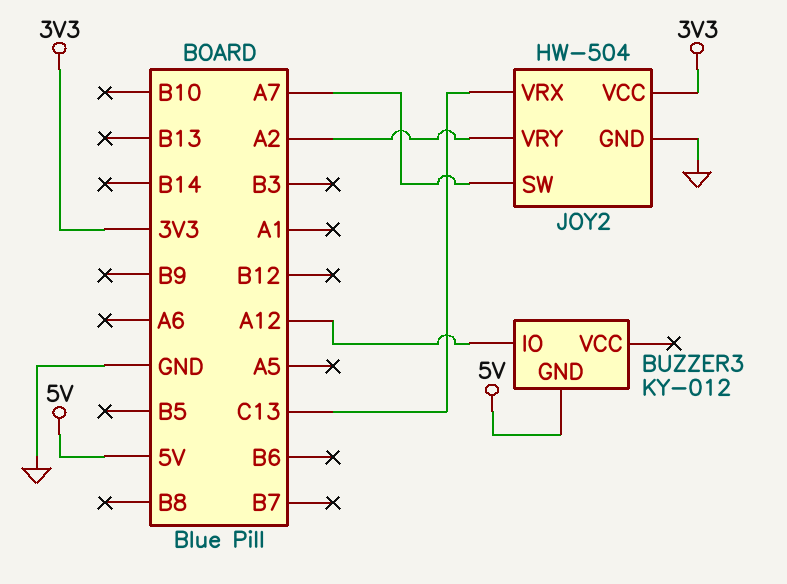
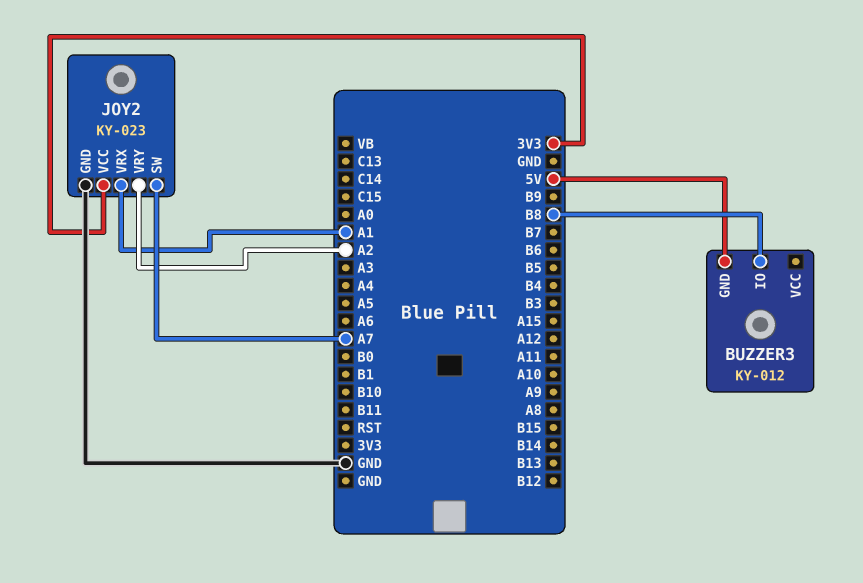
BUZZER3 pin IO: A12 -> B8
JOY2: HW-504 -> KY-023
JOY2 pin VRX: C13 -> A1

